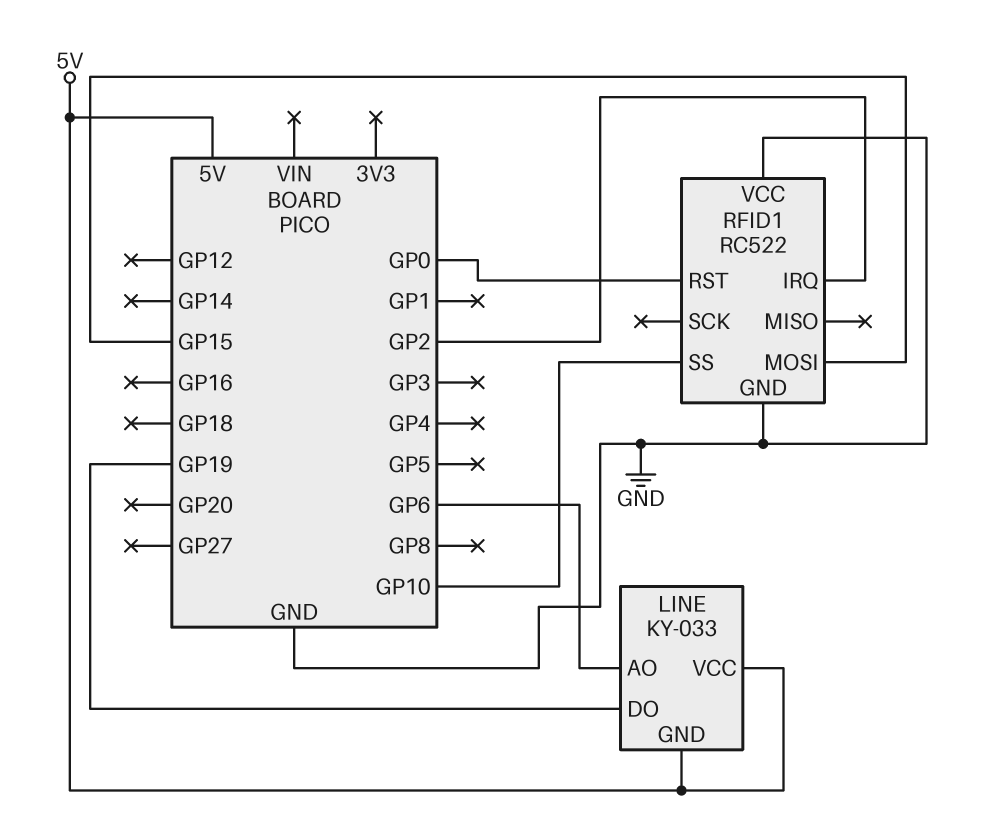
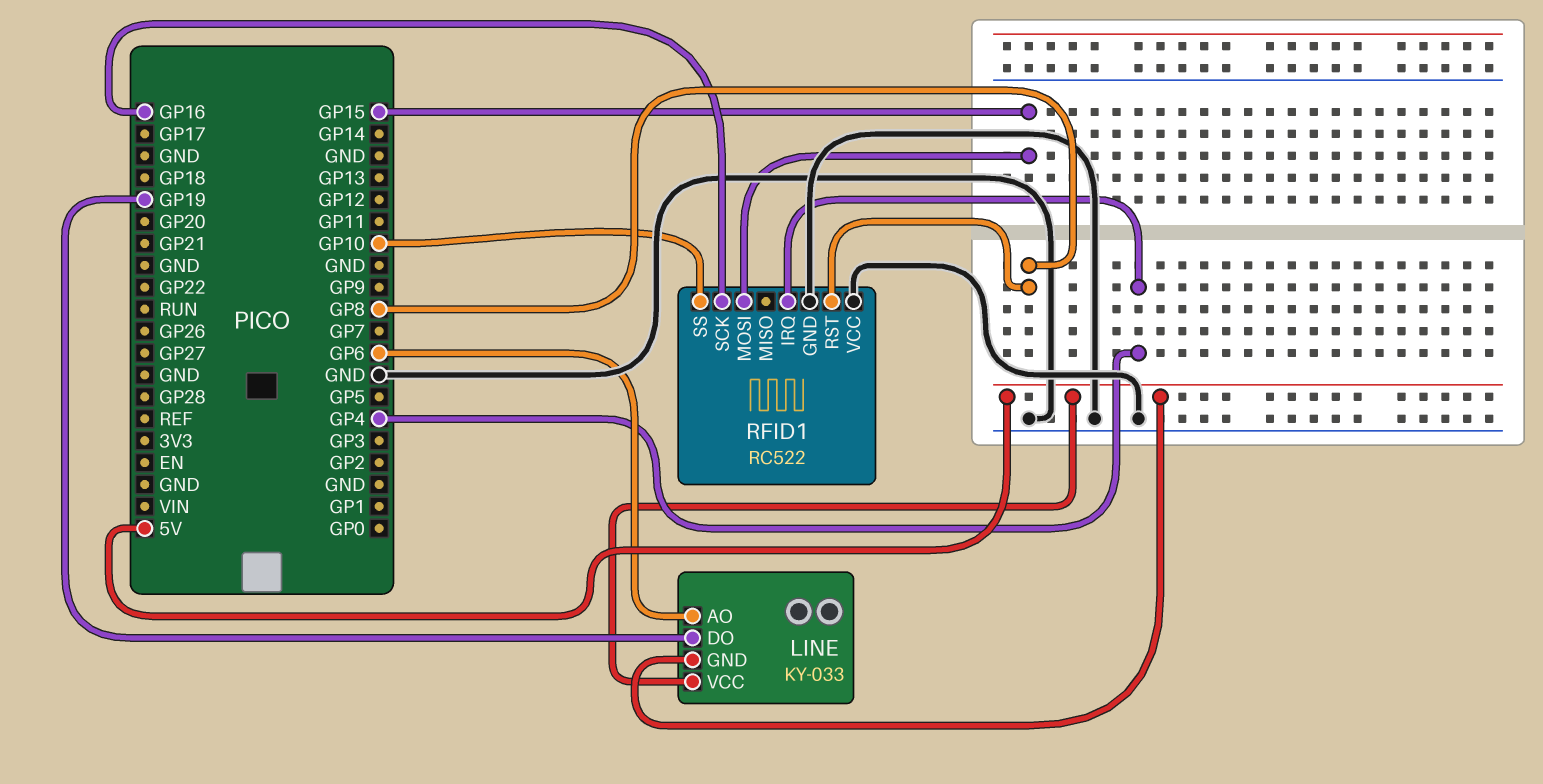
RFID1 pin IRQ: GP2 -> GP4
RFID1 pin RST: GP0 -> GP8
RFID1 pin SCK: none -> GP16

